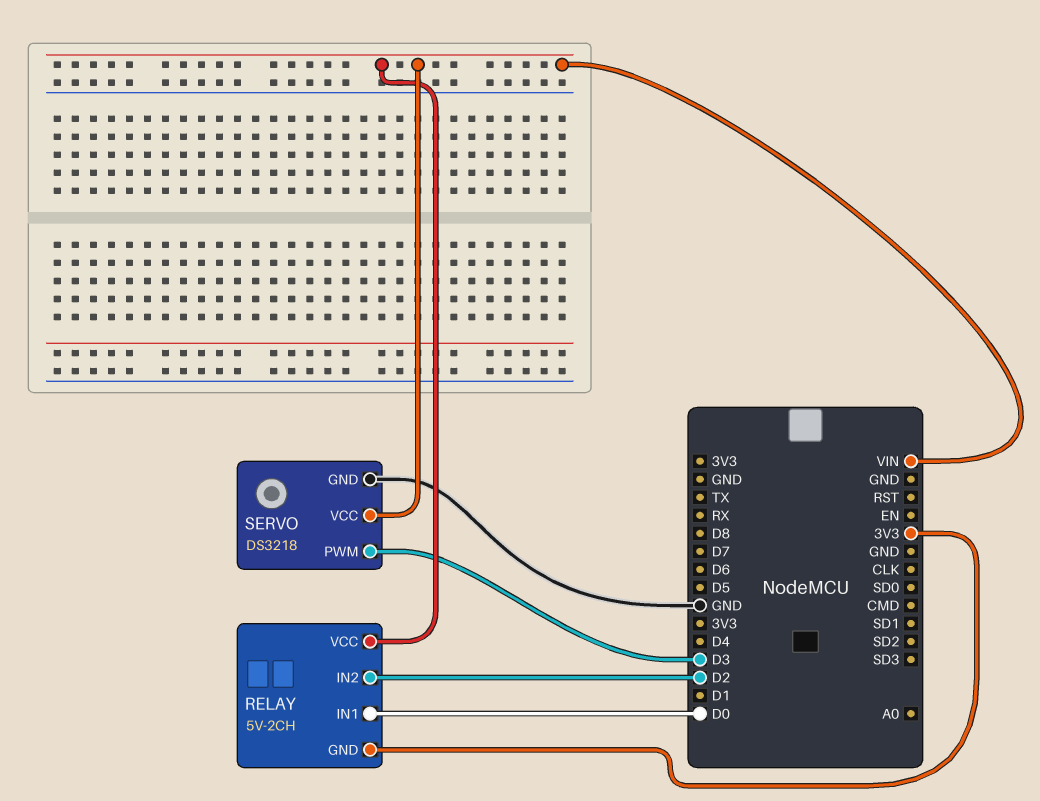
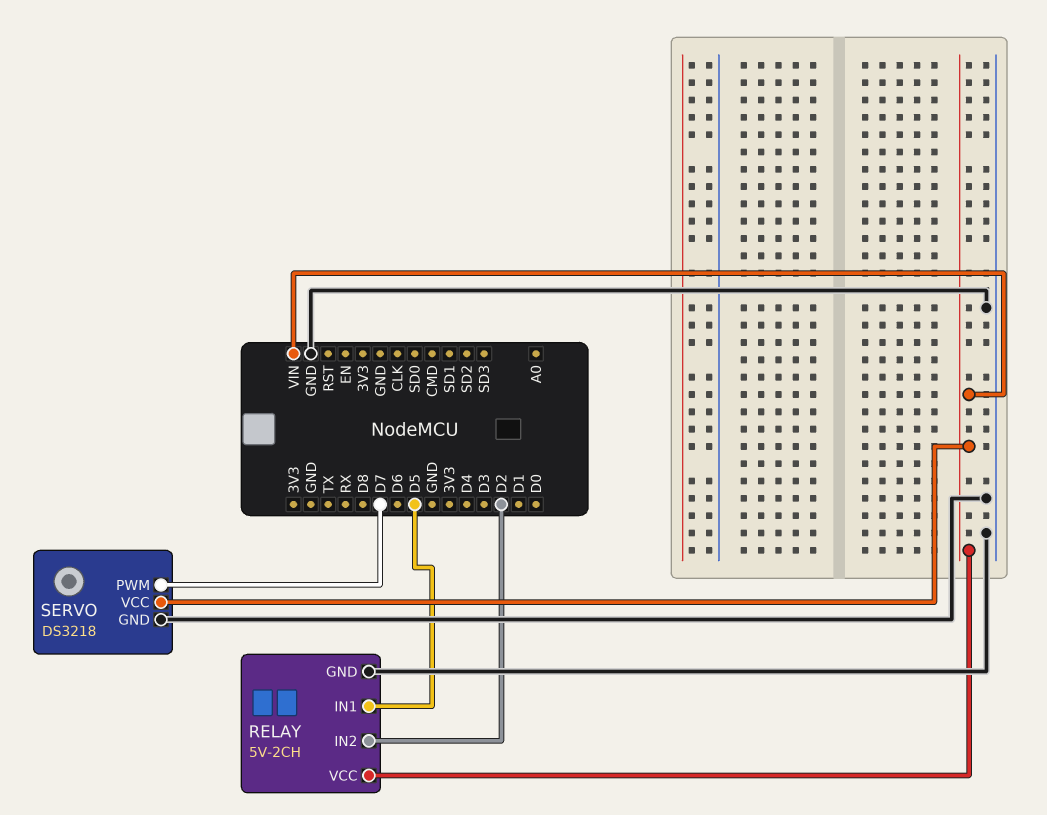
RELAY pin GND: 3V3 -> GND
RELAY pin IN1: D0 -> D5
SERVO pin PWM: D3 -> D7

